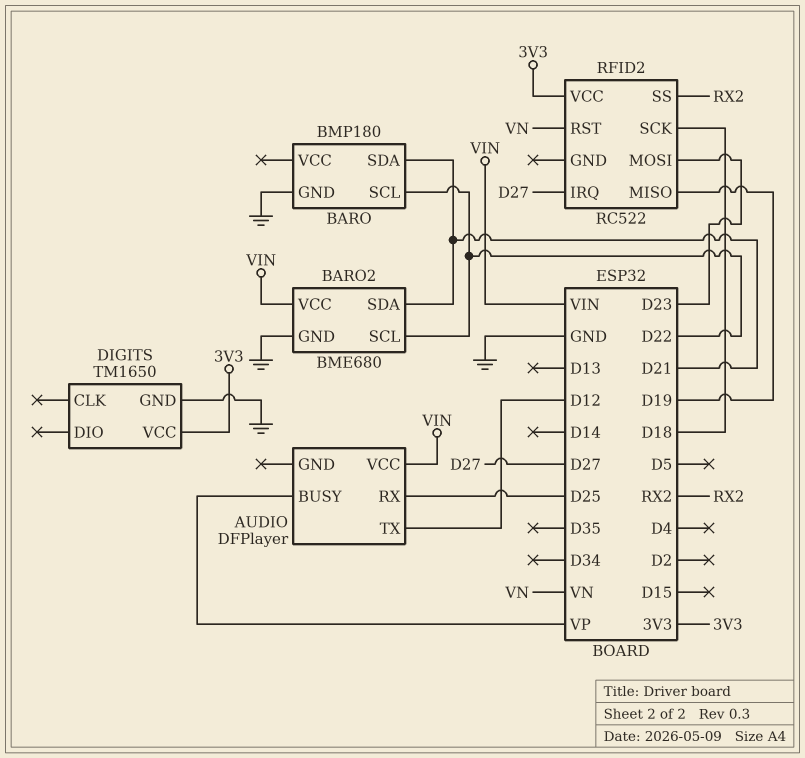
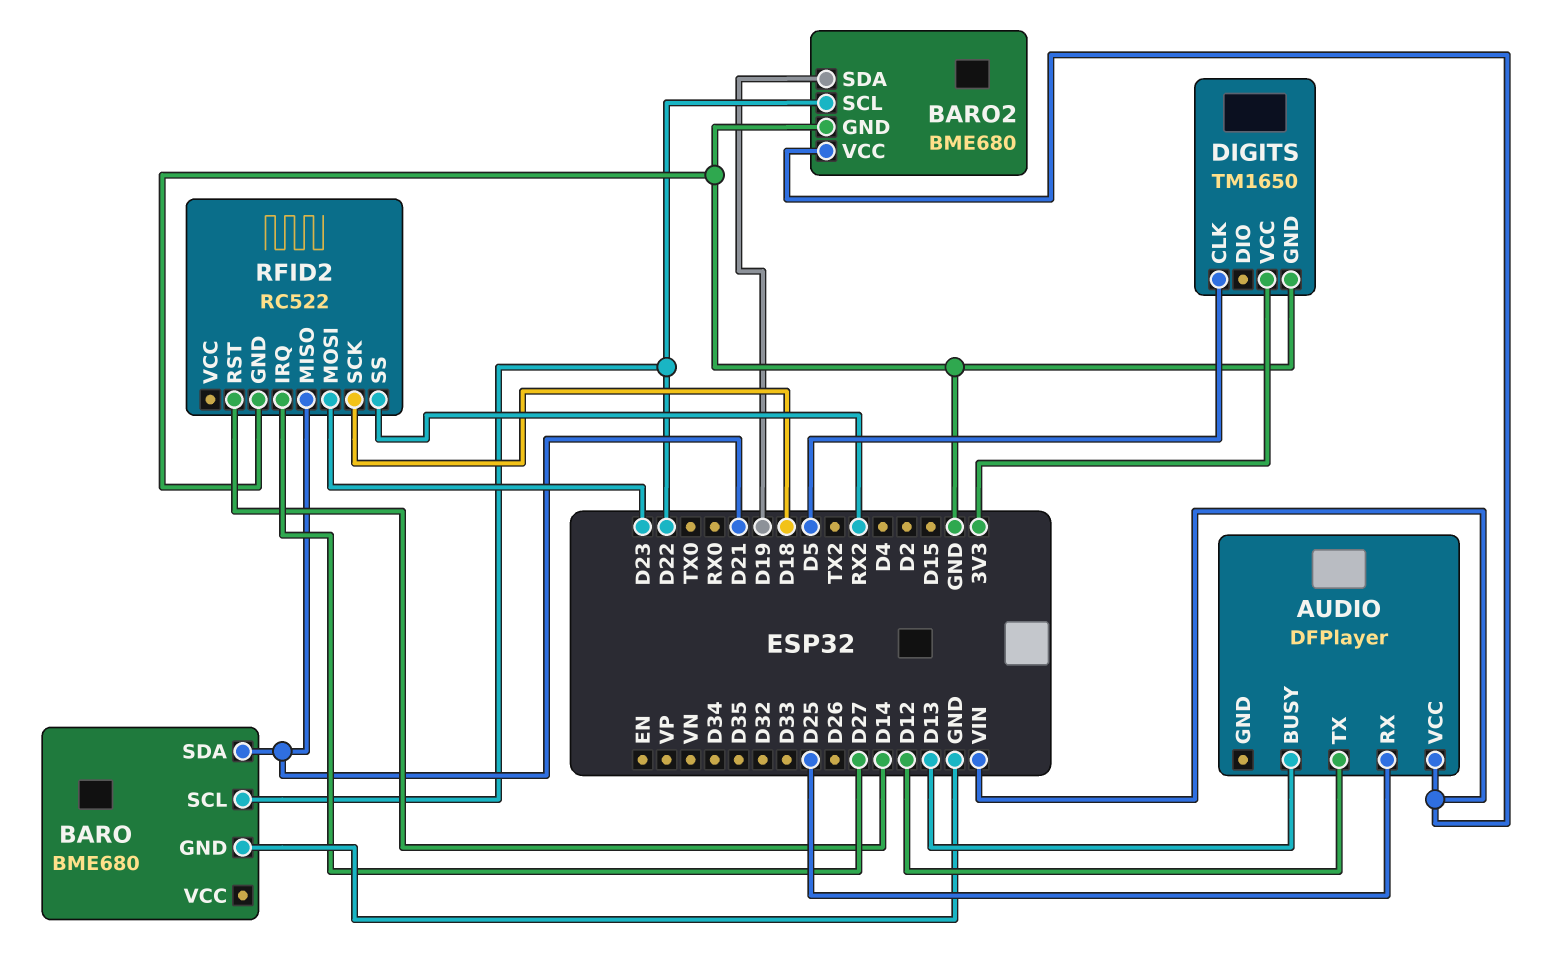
AUDIO pin BUSY: VP -> D13
BARO: BMP180 -> BME680
BARO2 pin SDA: D21 -> D19
DIGITS pin CLK: none -> D5
RFID2 pin GND: none -> GND
RFID2 pin MISO: D19 -> D21
RFID2 pin RST: VN -> D14
RFID2 pin VCC: 3V3 -> none

